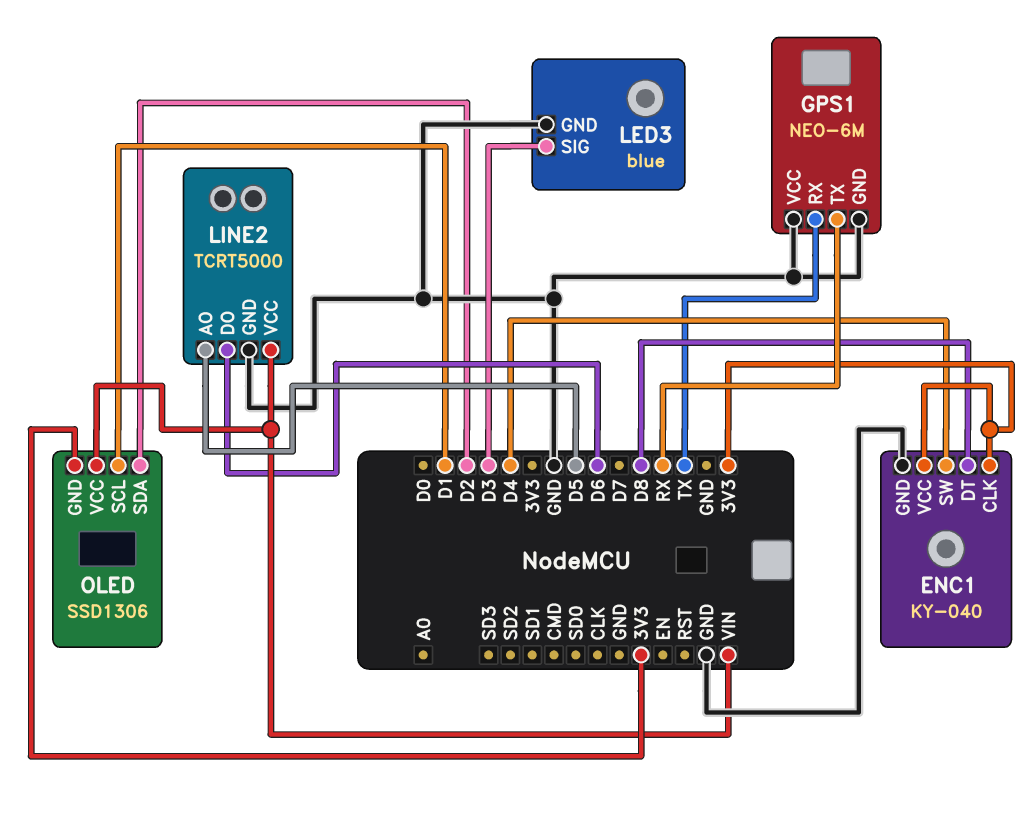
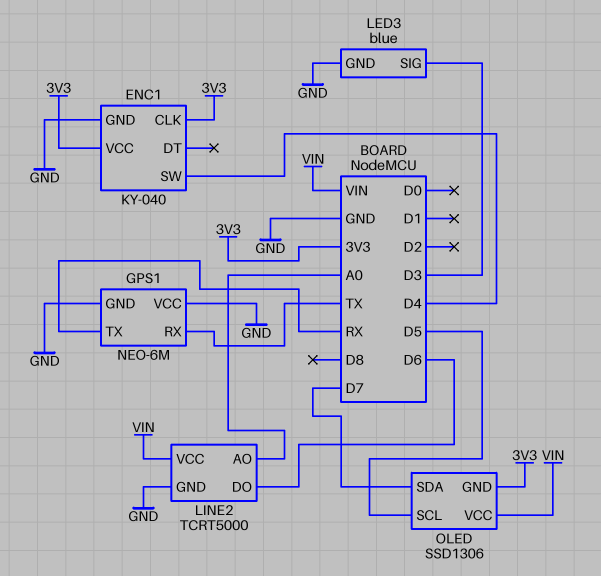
ENC1 pin DT: D8 -> none
LINE2 pin AO: D5 -> A0
OLED pin SCL: D1 -> D5
OLED pin SDA: D2 -> D7

